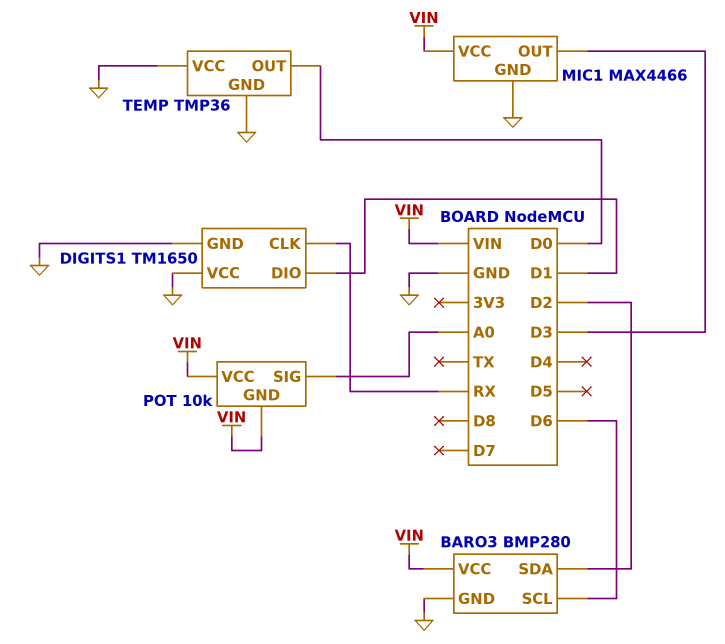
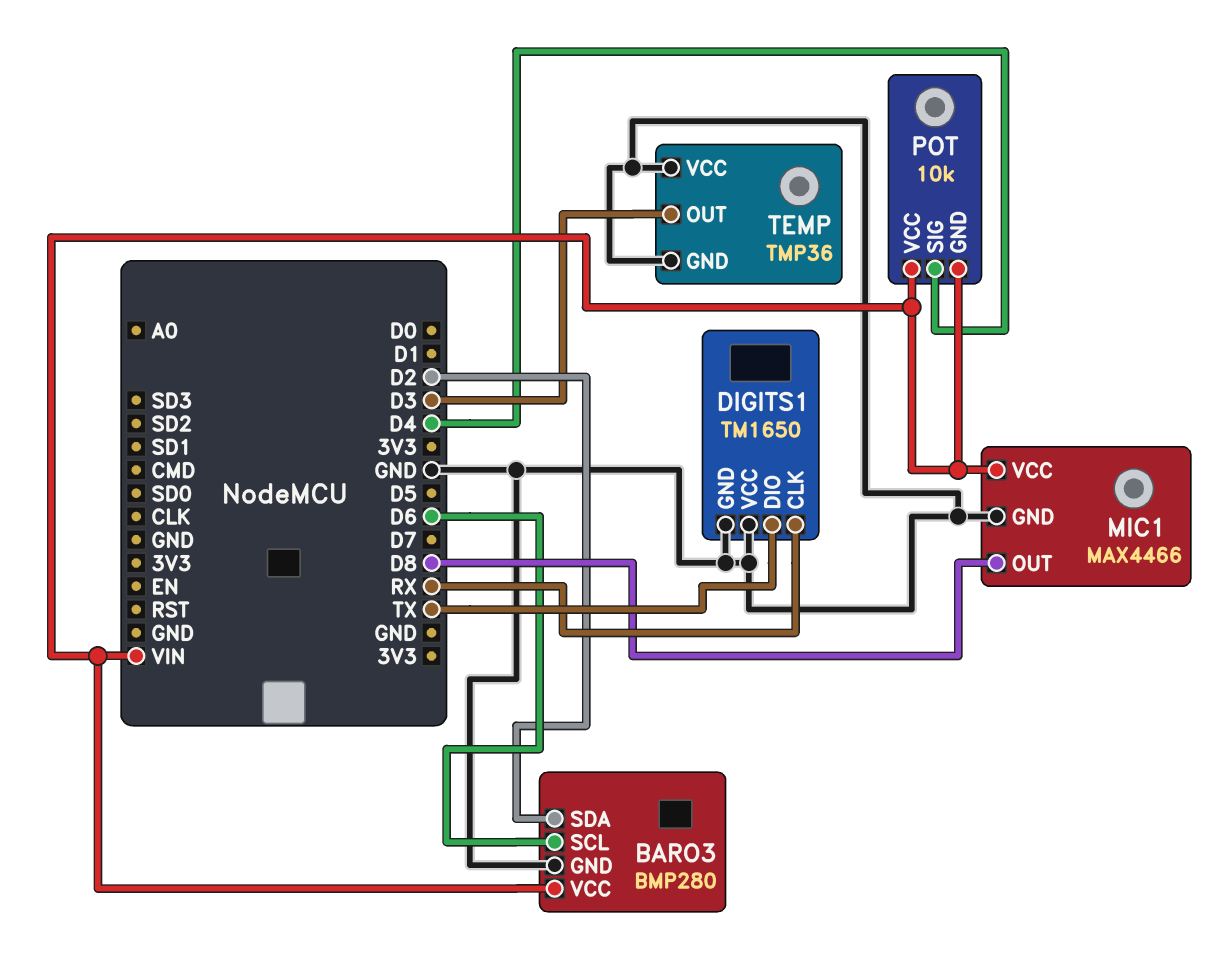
DIGITS1 pin DIO: D1 -> TX
MIC1 pin OUT: D3 -> D8
POT pin SIG: A0 -> D4
TEMP pin OUT: D0 -> D3

